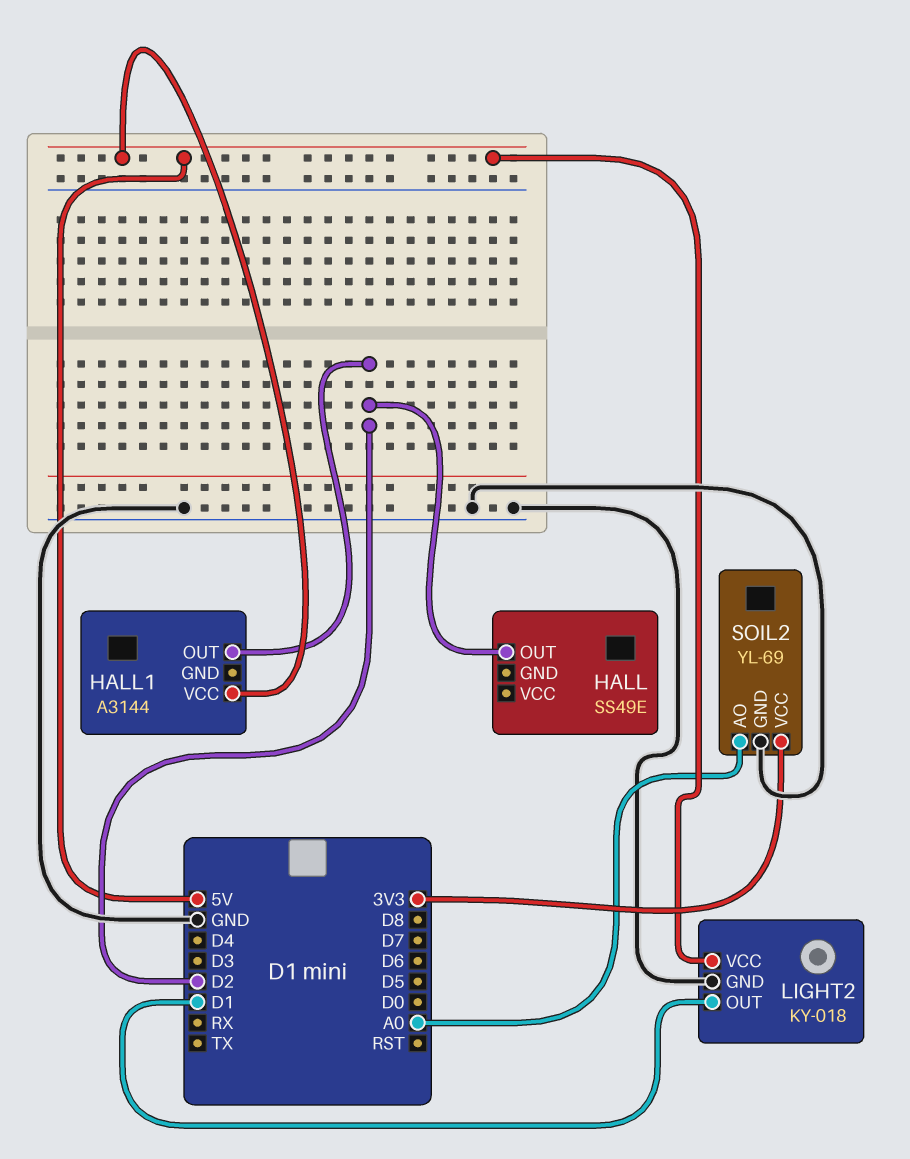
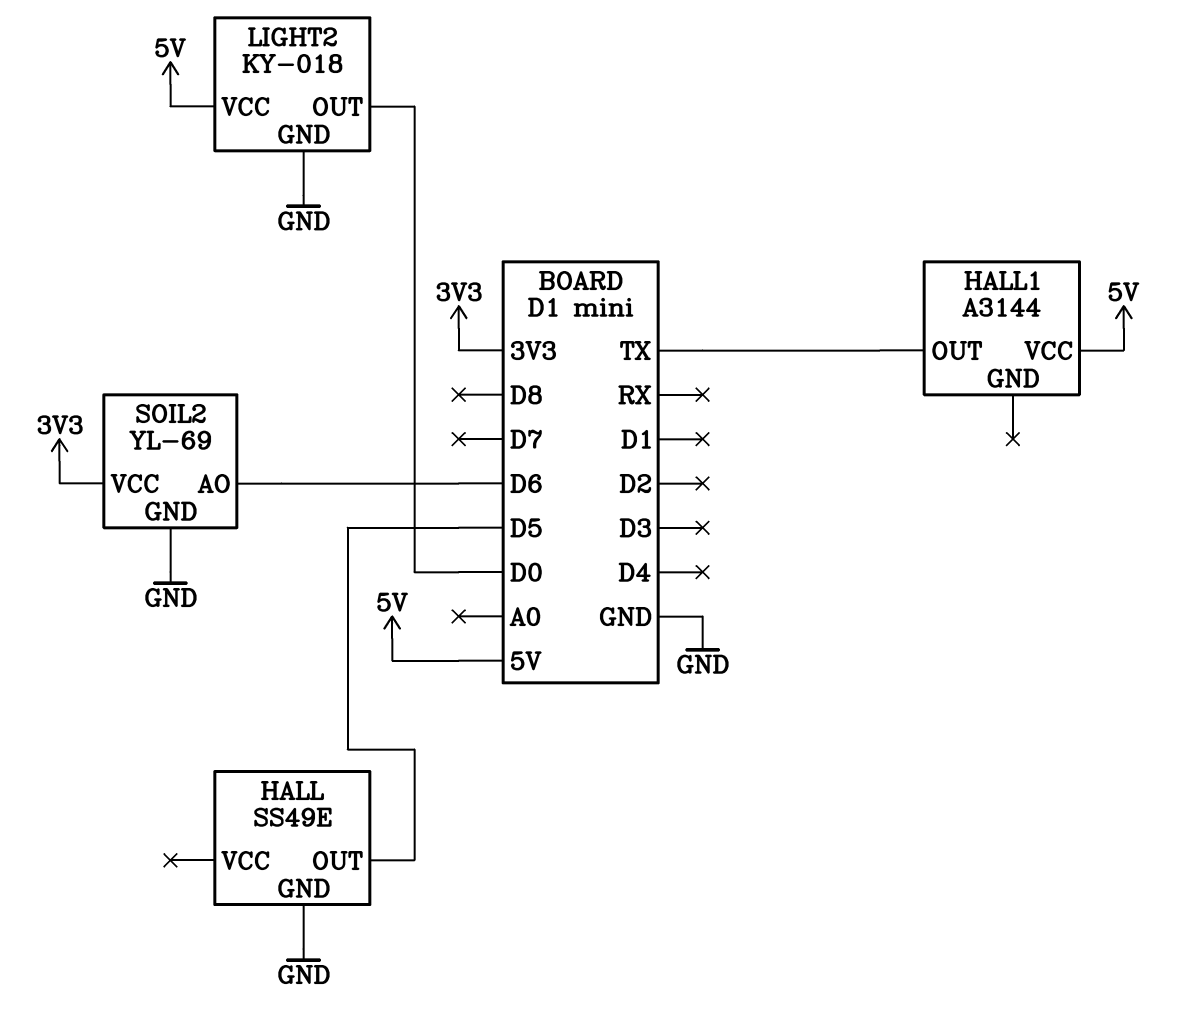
HALL pin GND: none -> GND
HALL pin OUT: D2 -> D5
HALL1 pin OUT: D2 -> TX
LIGHT2 pin OUT: D1 -> D0
SOIL2 pin AO: A0 -> D6

